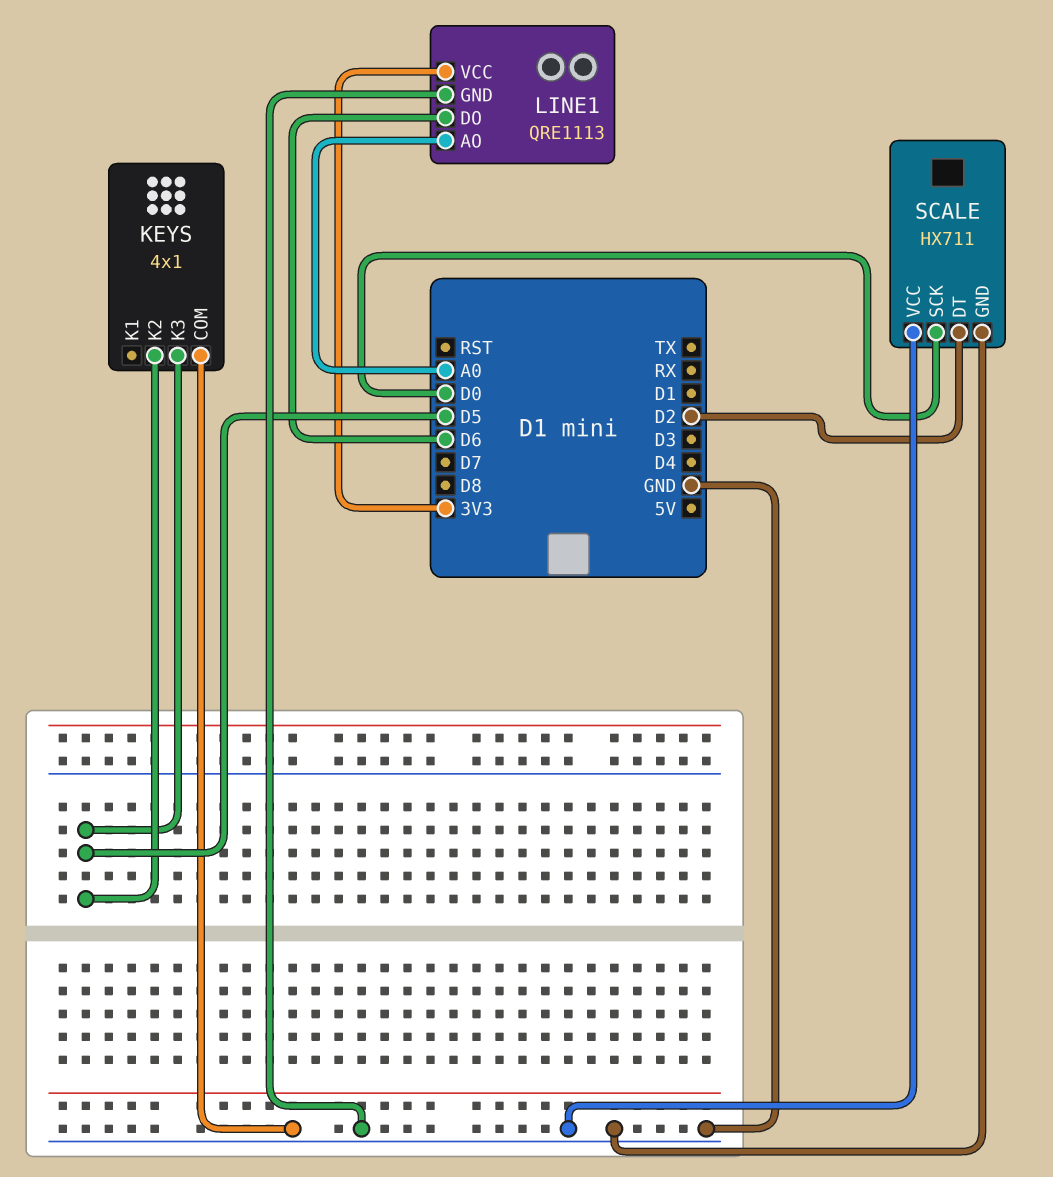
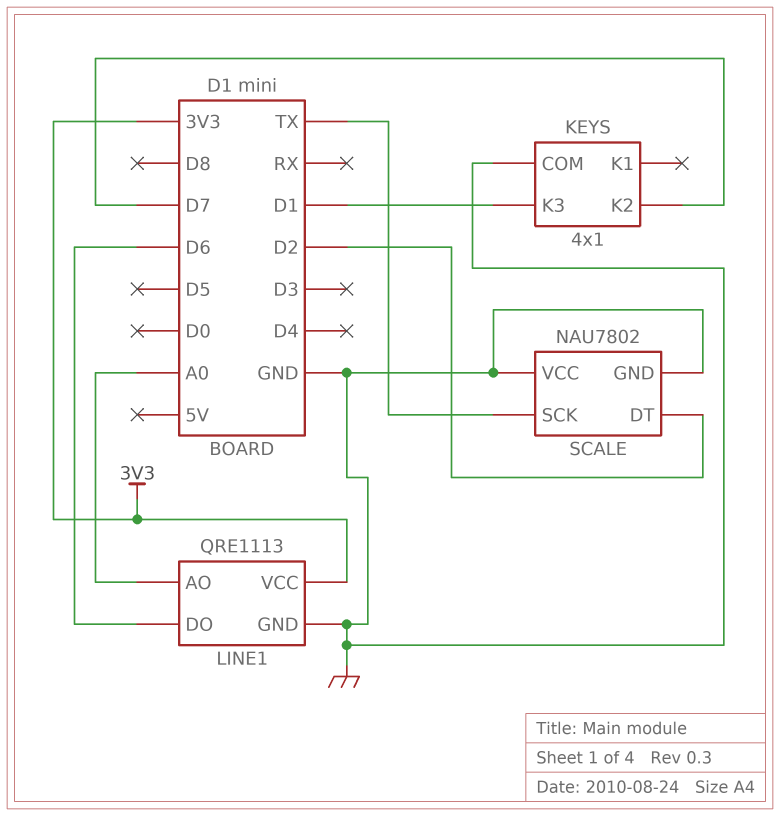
KEYS pin K2: D5 -> D7
KEYS pin K3: D5 -> D1
SCALE: HX711 -> NAU7802
SCALE pin SCK: D0 -> TX

